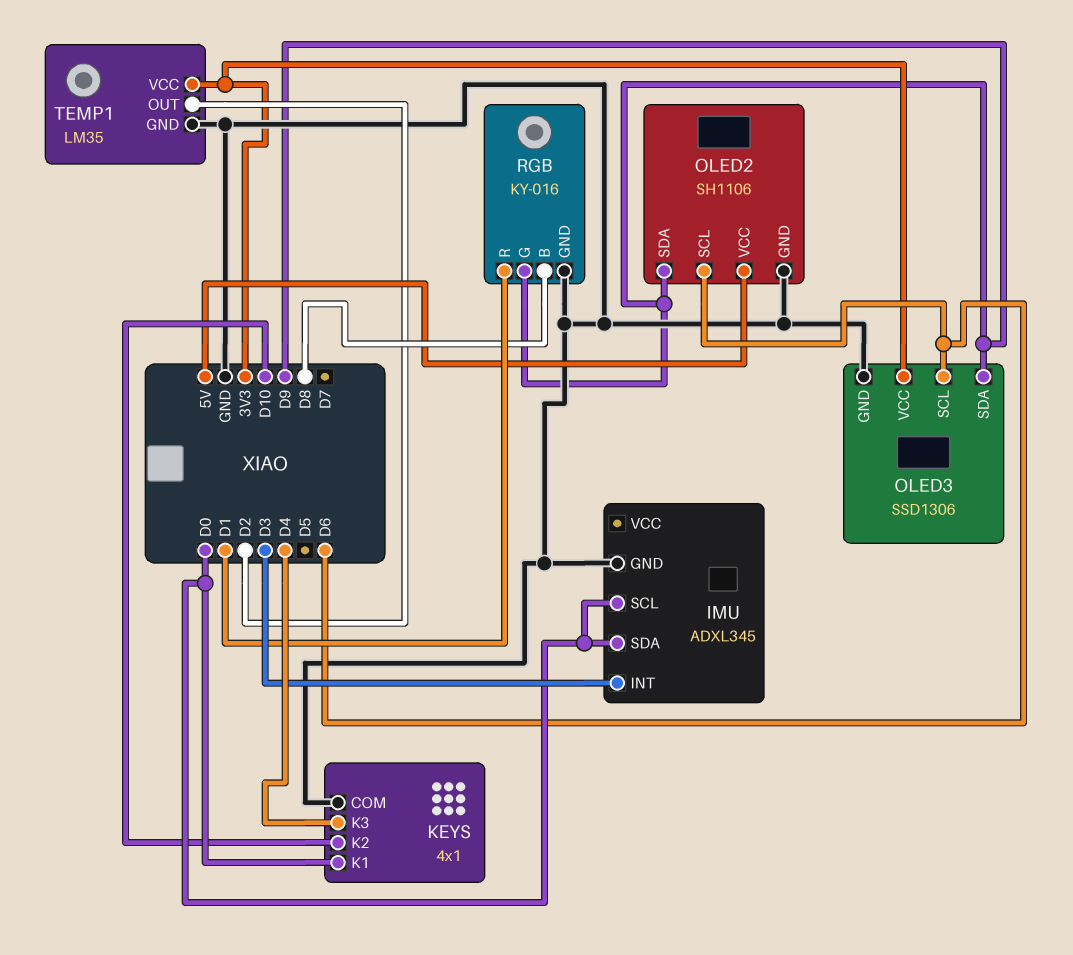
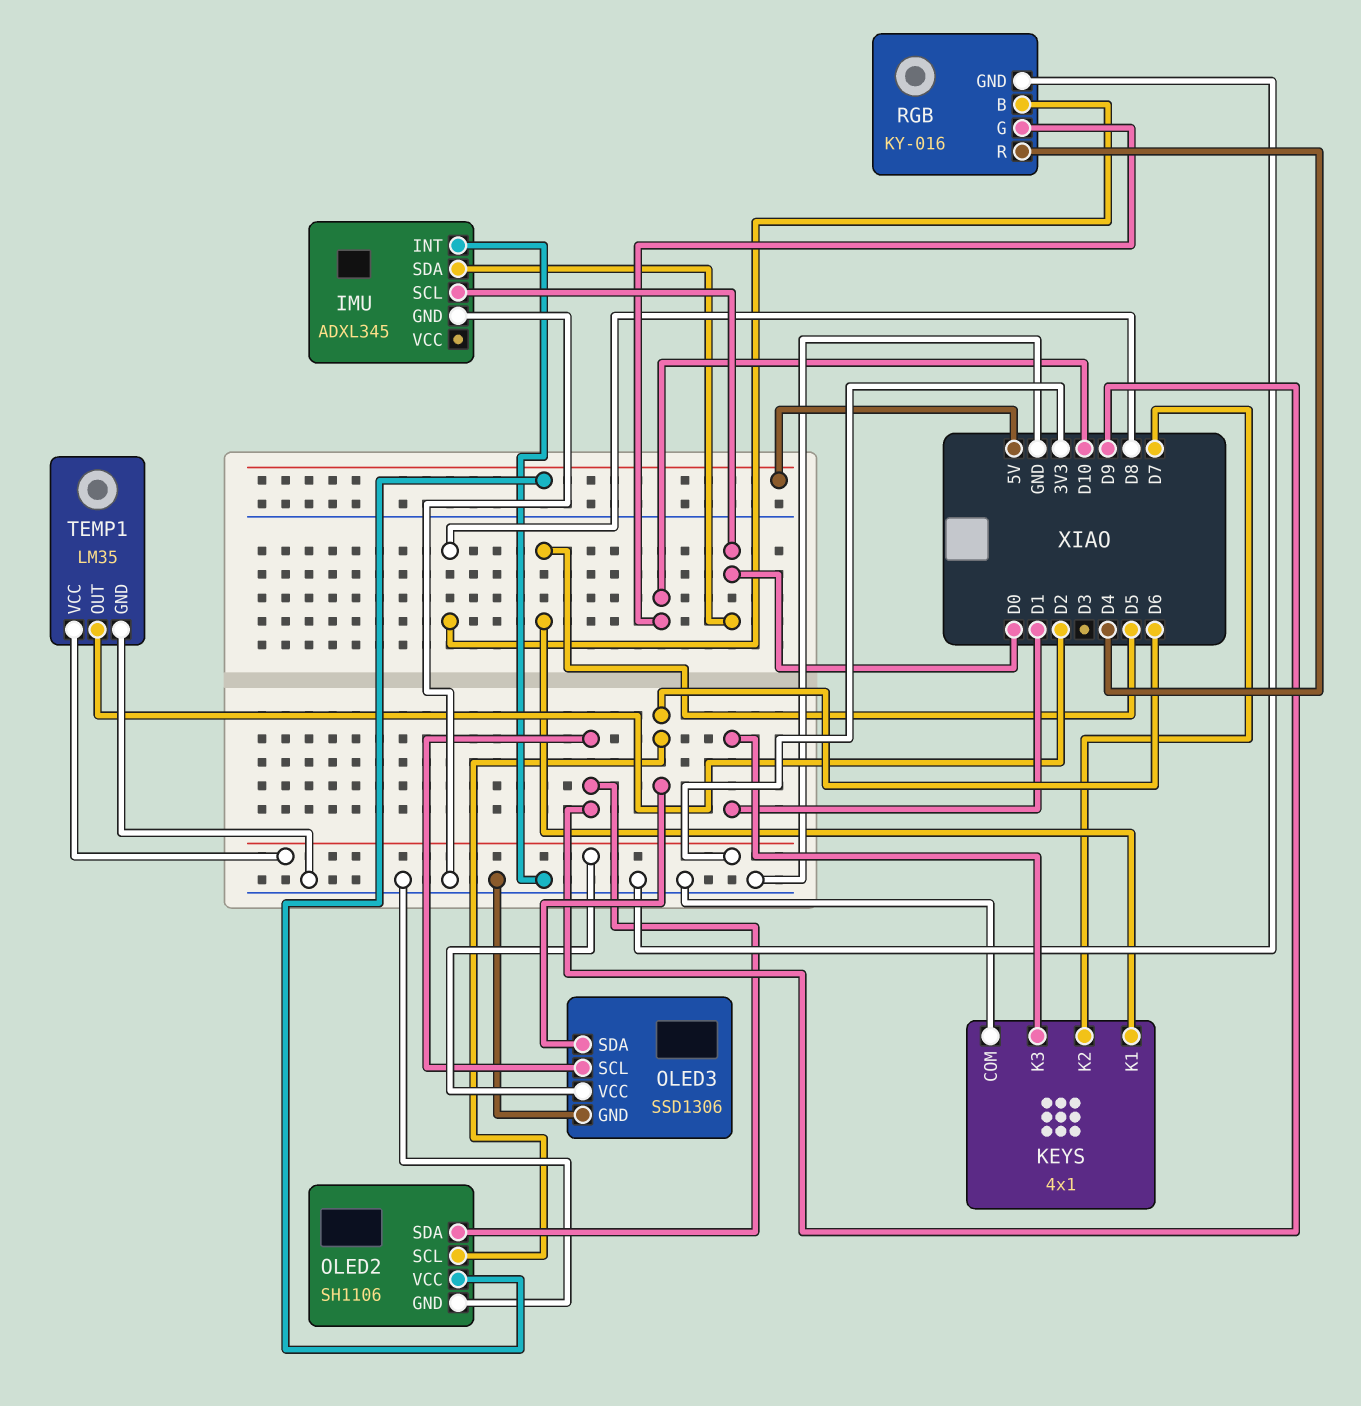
IMU pin INT: D3 -> GND
KEYS pin K1: D0 -> D5
KEYS pin K2: D10 -> D7
KEYS pin K3: D4 -> D1
OLED3 pin SCL: D6 -> D9
OLED3 pin SDA: D9 -> D6
RGB pin G: D9 -> D10
RGB pin R: D1 -> D4

